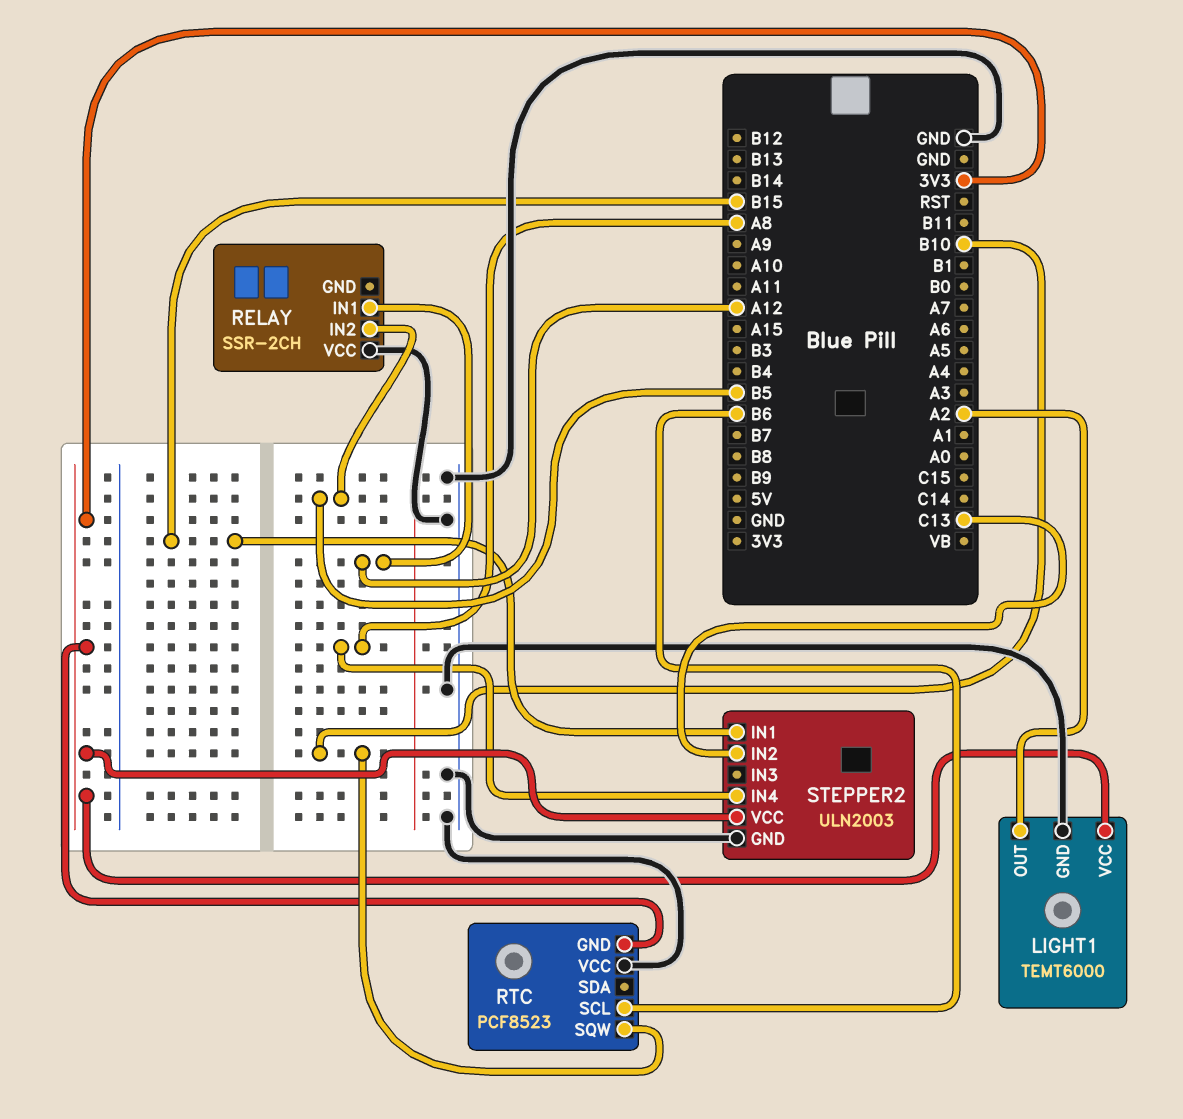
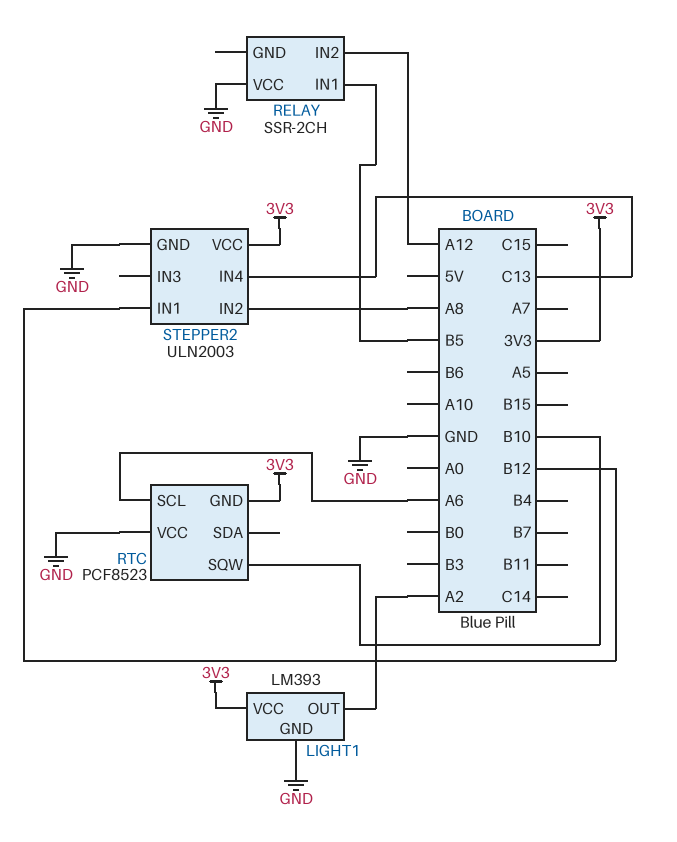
LIGHT1: TEMT6000 -> LM393
RELAY pin IN1: A12 -> B5
RELAY pin IN2: B5 -> A12
RTC pin SCL: B6 -> A6
STEPPER2 pin IN1: B15 -> B12
STEPPER2 pin IN2: C13 -> A8
STEPPER2 pin IN4: A8 -> C13

